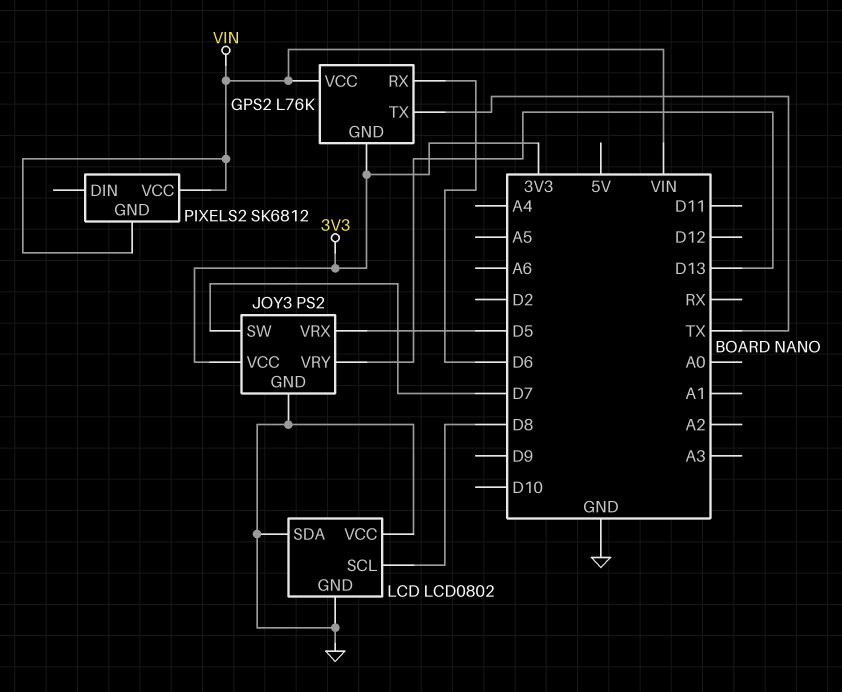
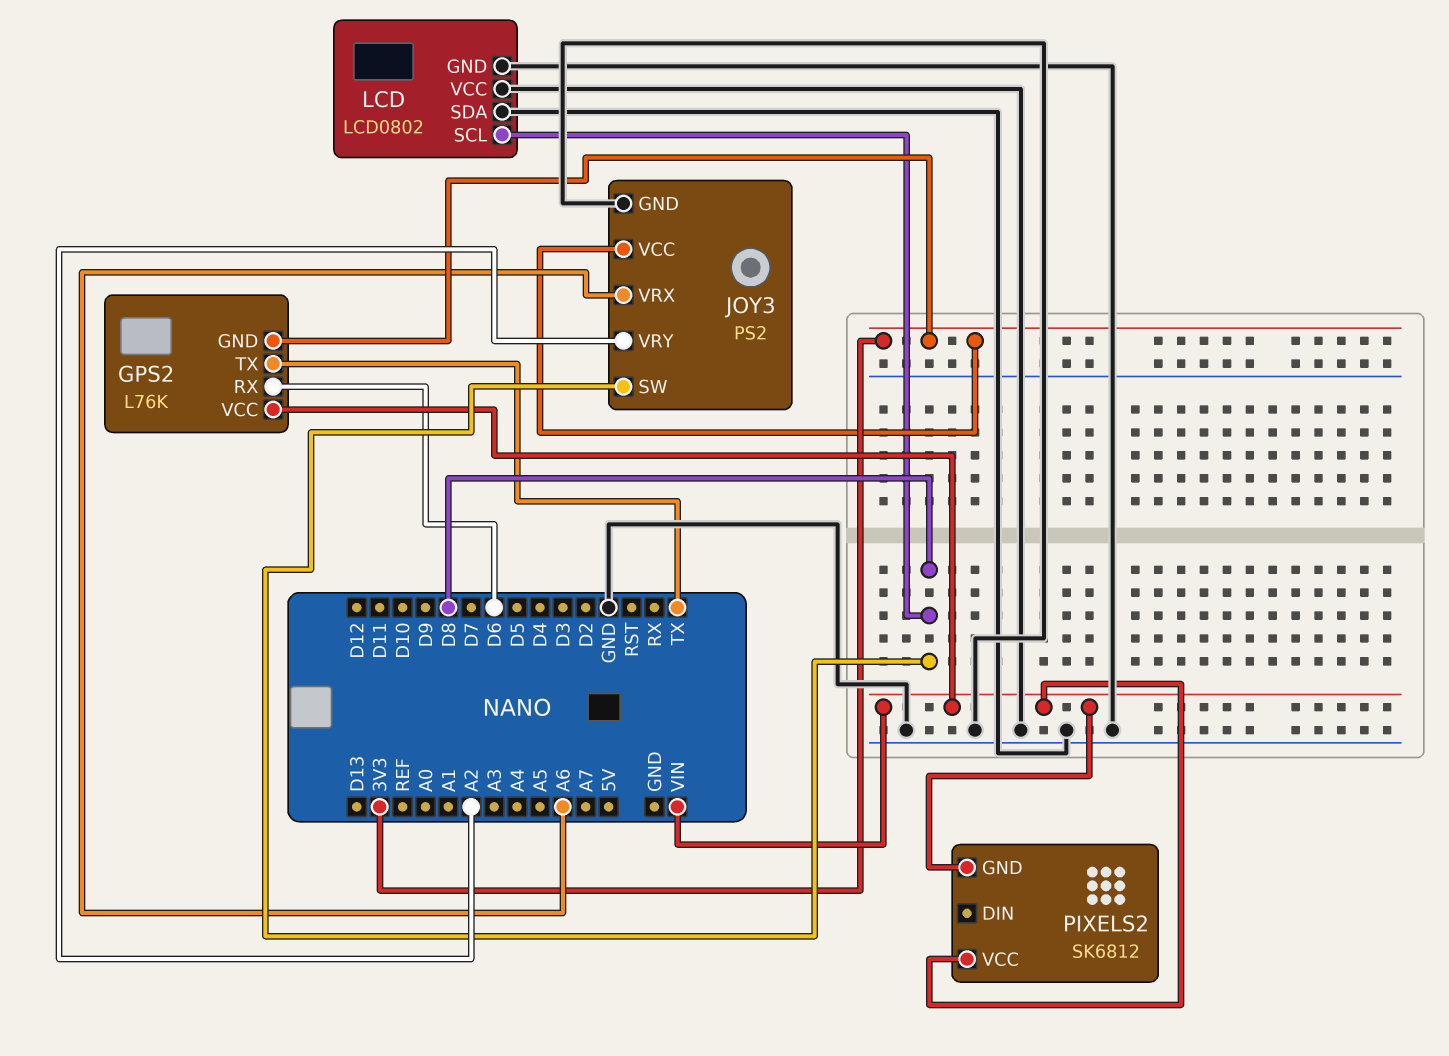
JOY3 pin SW: D7 -> D8
JOY3 pin VRX: D5 -> A6
JOY3 pin VRY: D13 -> A2

